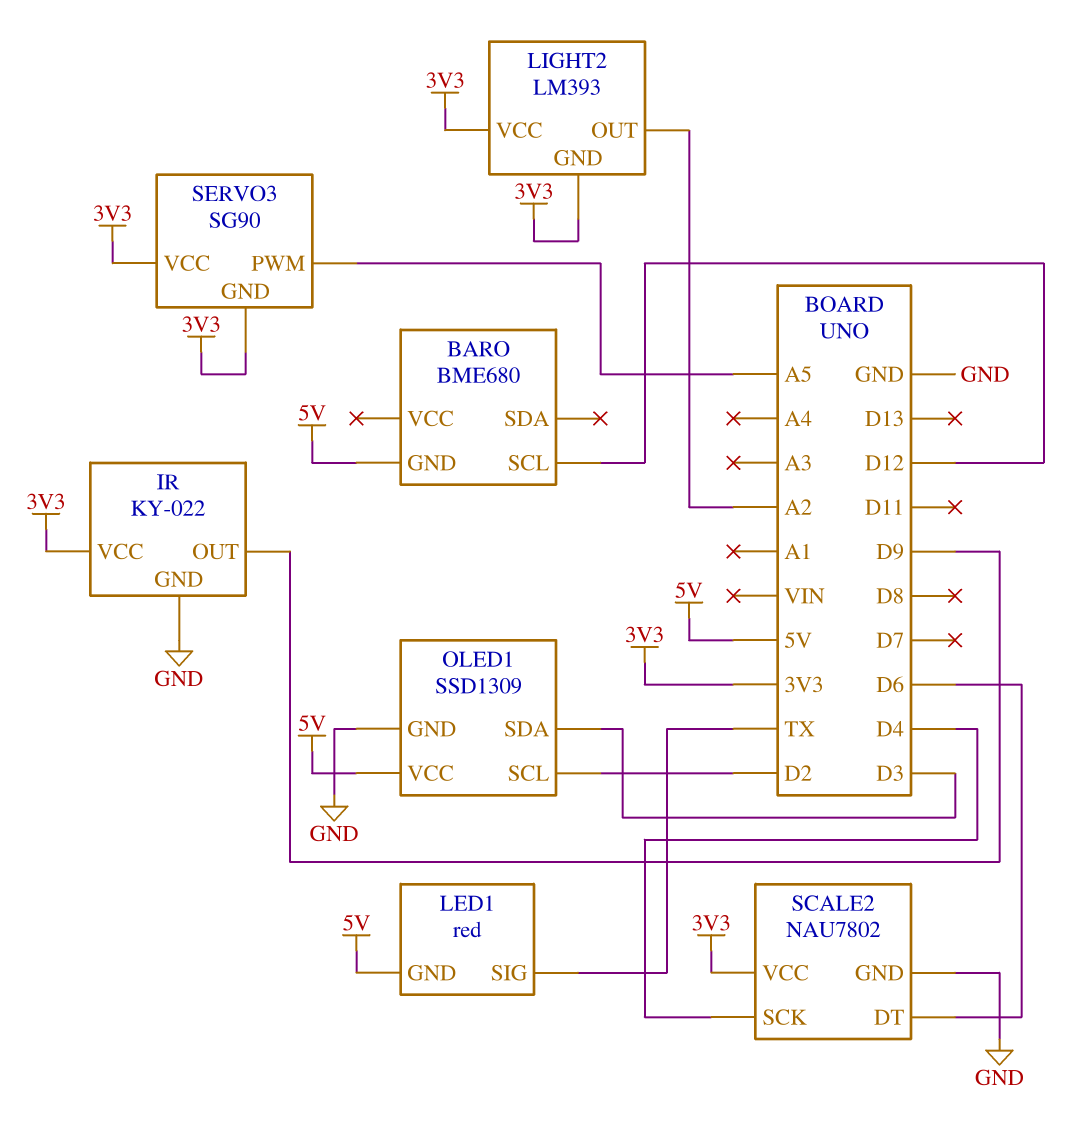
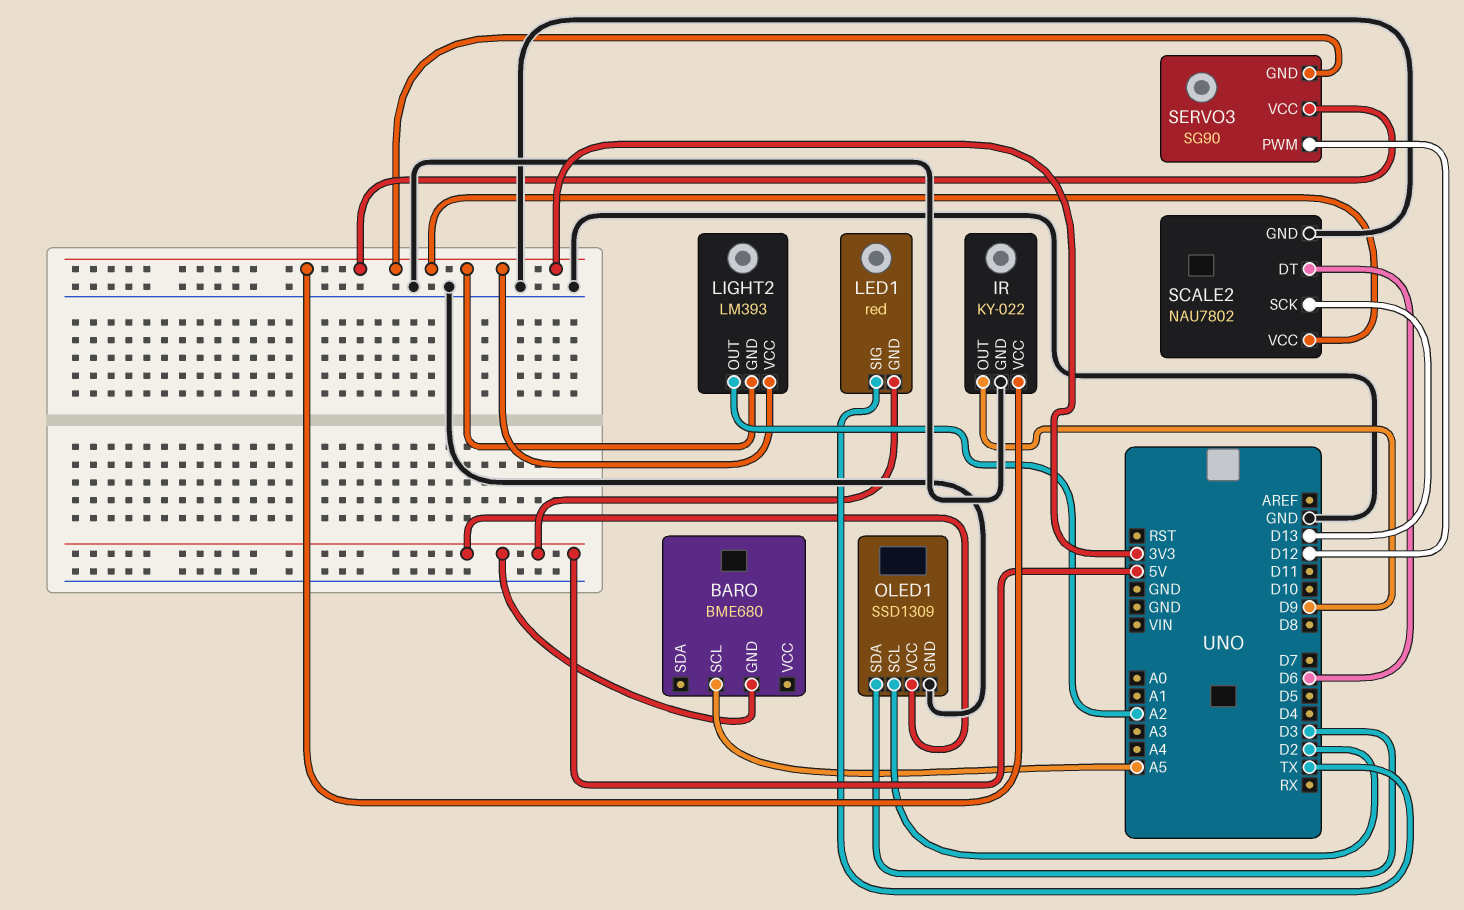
BARO pin SCL: D12 -> A5
SCALE2 pin SCK: D4 -> D13
SERVO3 pin PWM: A5 -> D12

